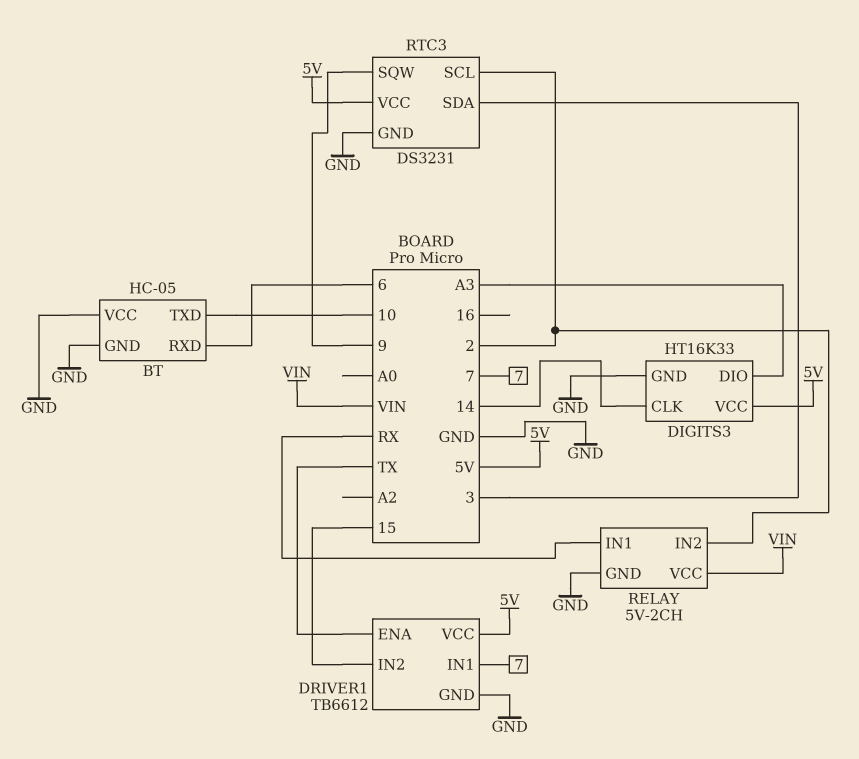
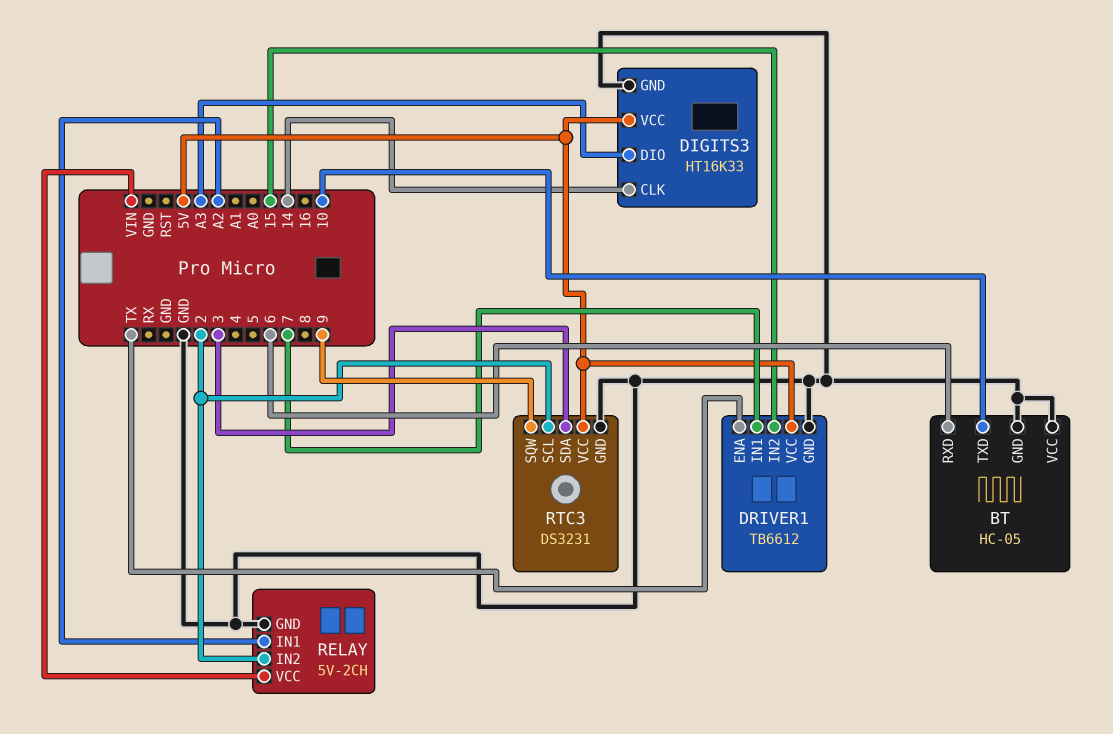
RELAY pin IN1: RX -> A2

